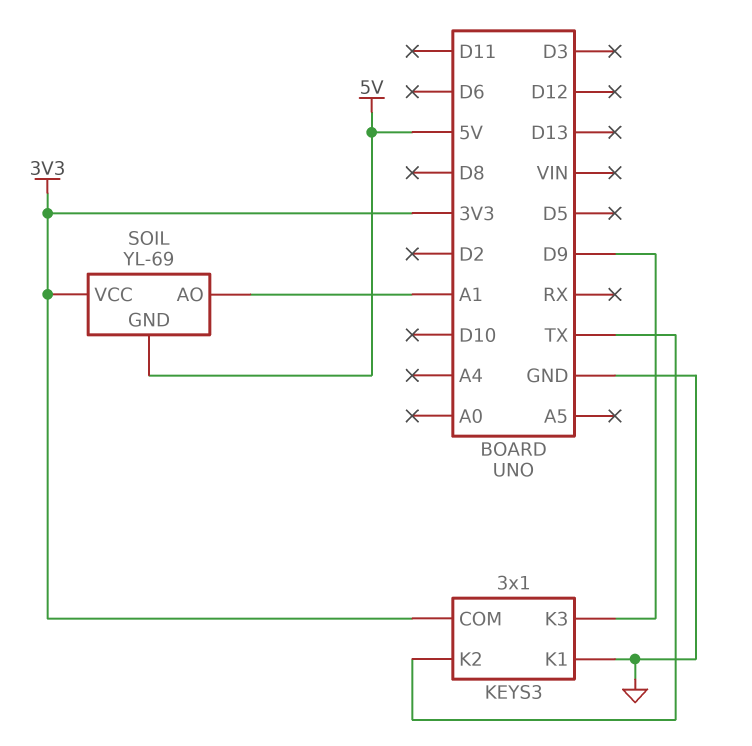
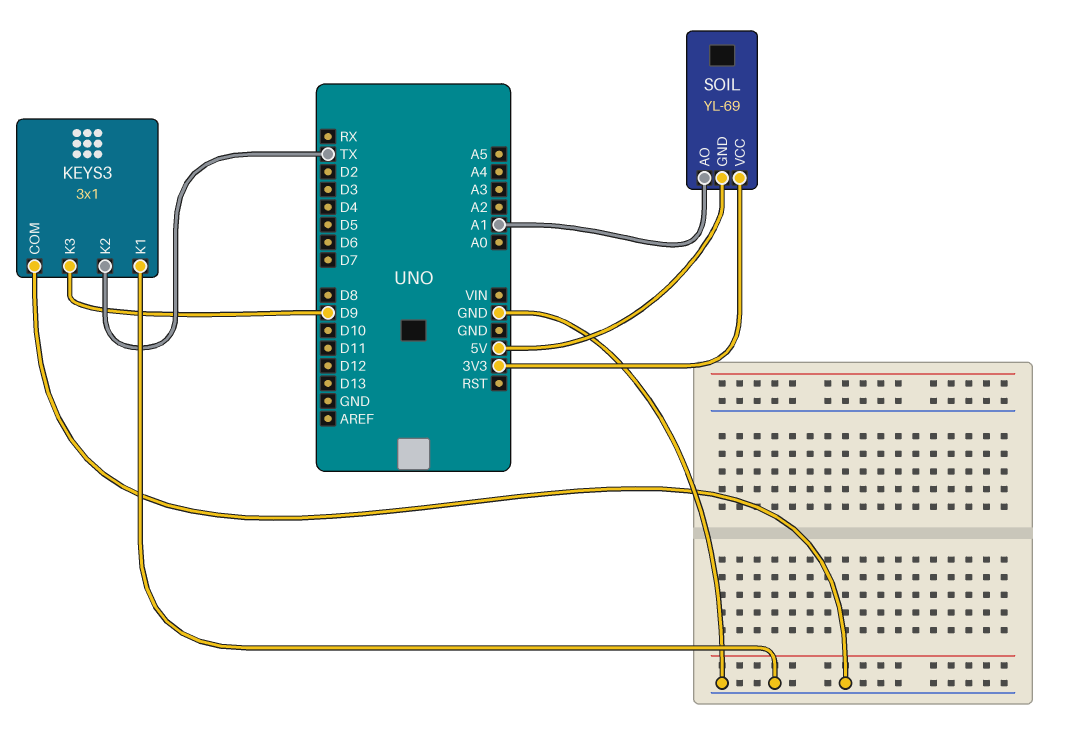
KEYS3 pin COM: 3V3 -> GND

